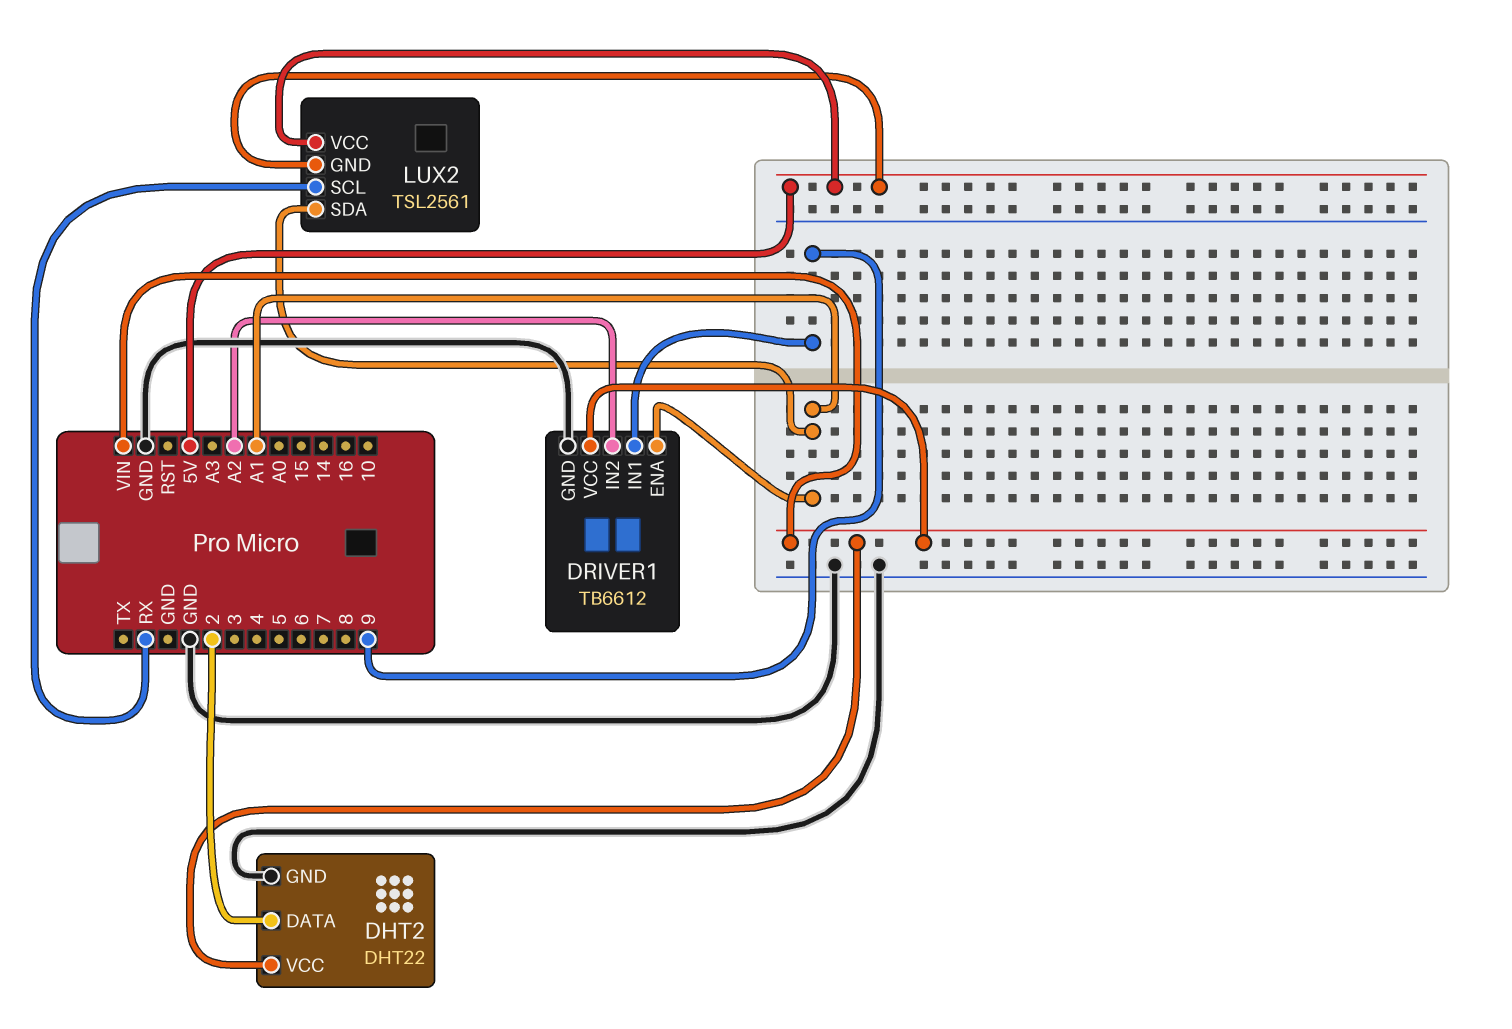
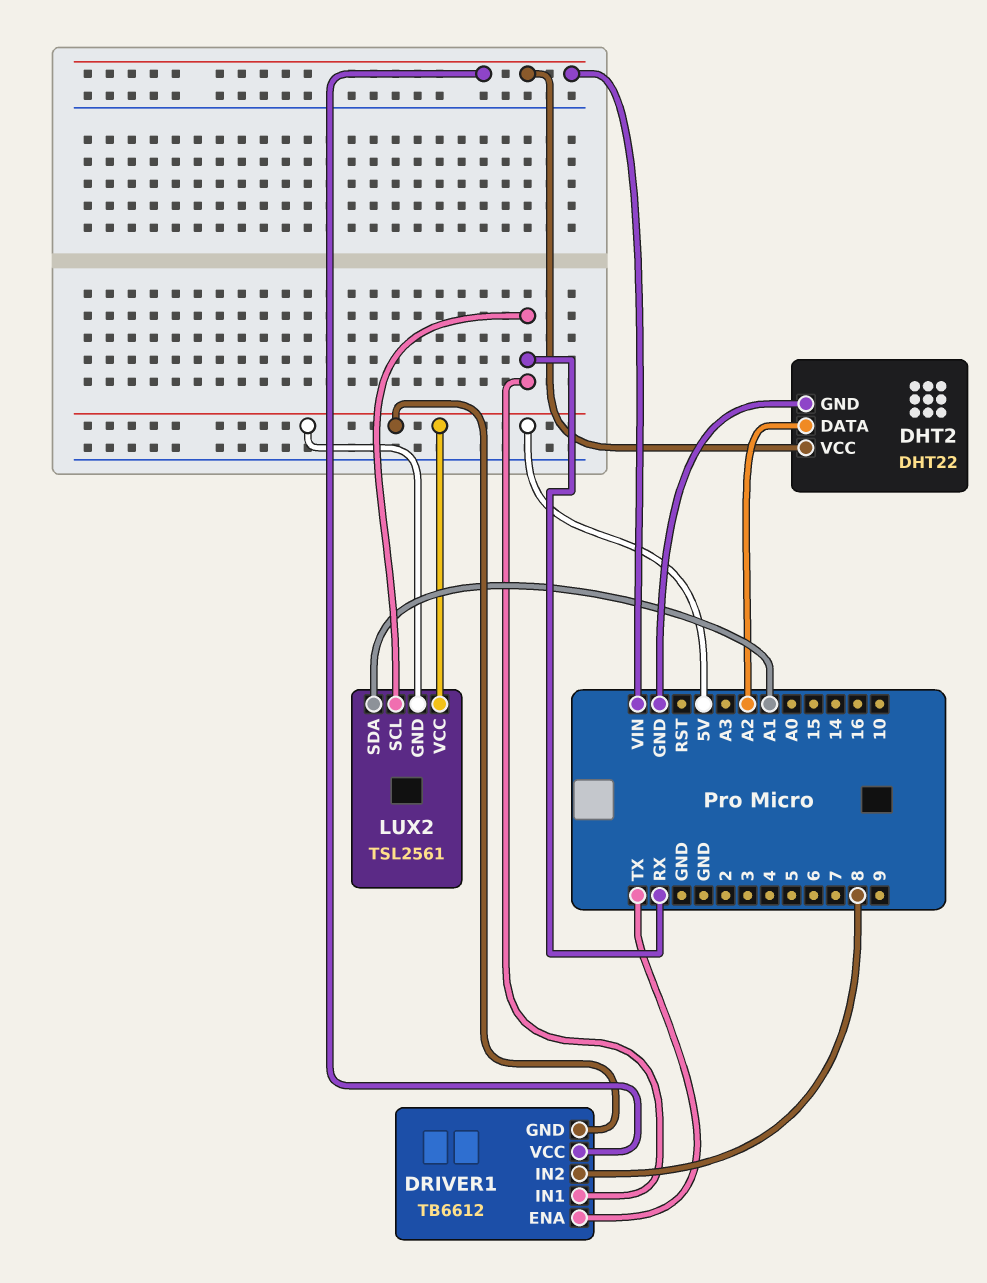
DHT2 pin DATA: 2 -> A2
DRIVER1 pin ENA: A1 -> TX
DRIVER1 pin GND: GND -> 5V
DRIVER1 pin IN1: 9 -> RX
DRIVER1 pin IN2: A2 -> 8

